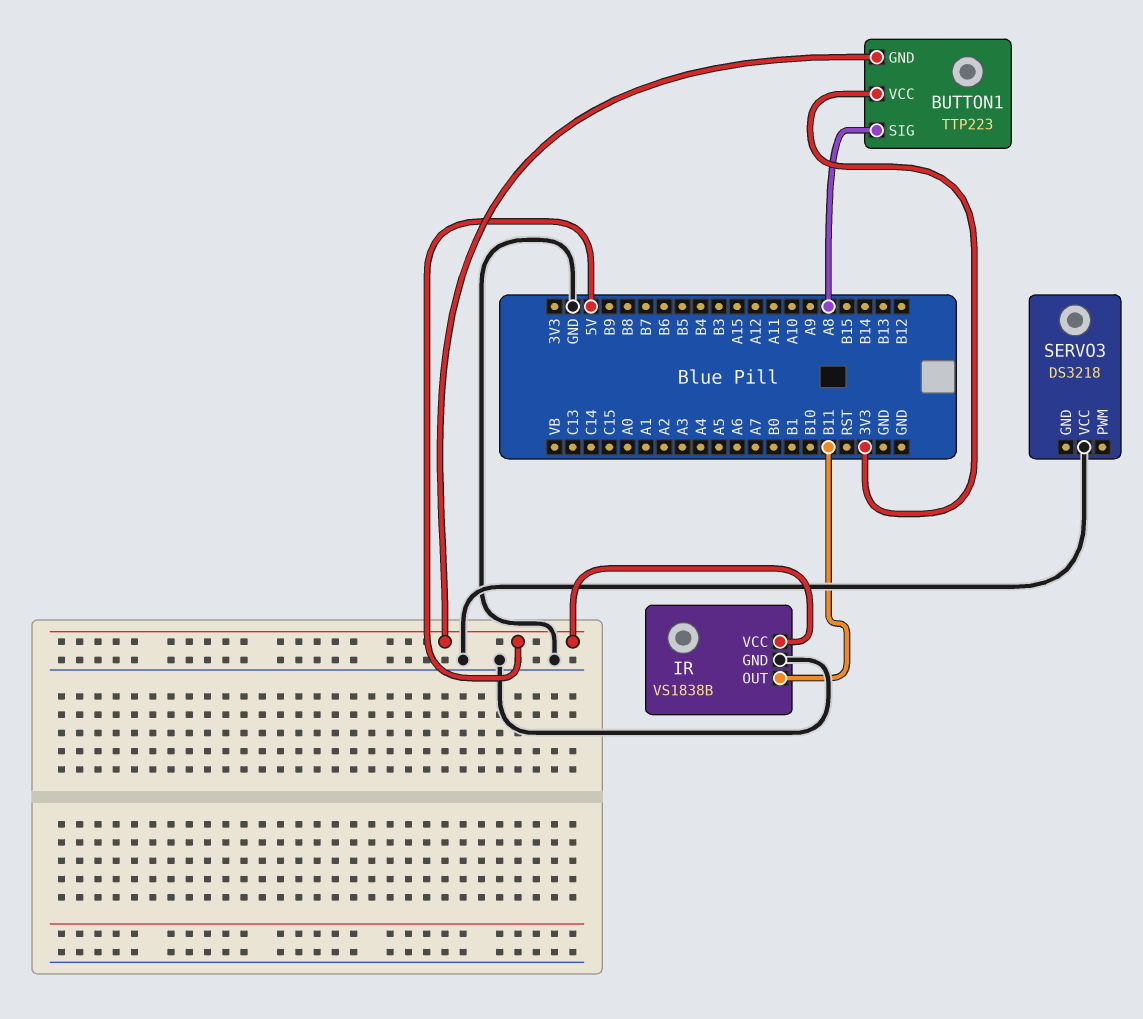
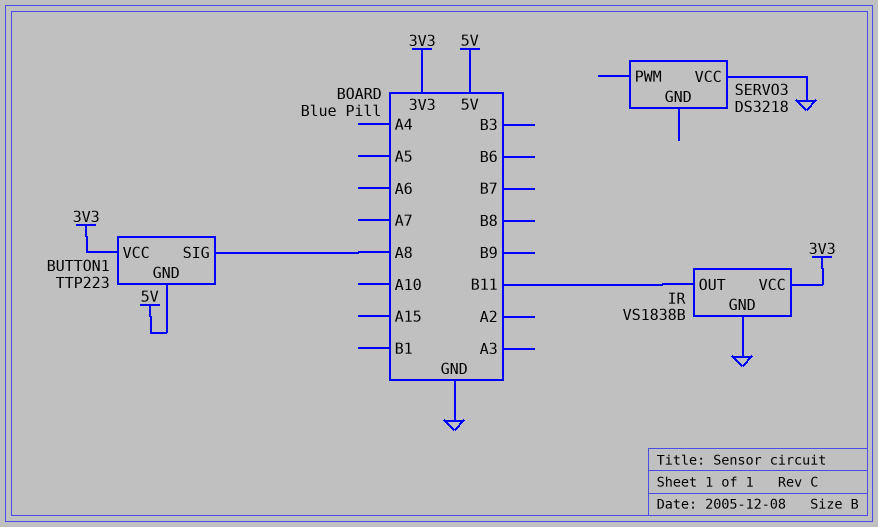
IR pin VCC: 5V -> 3V3

